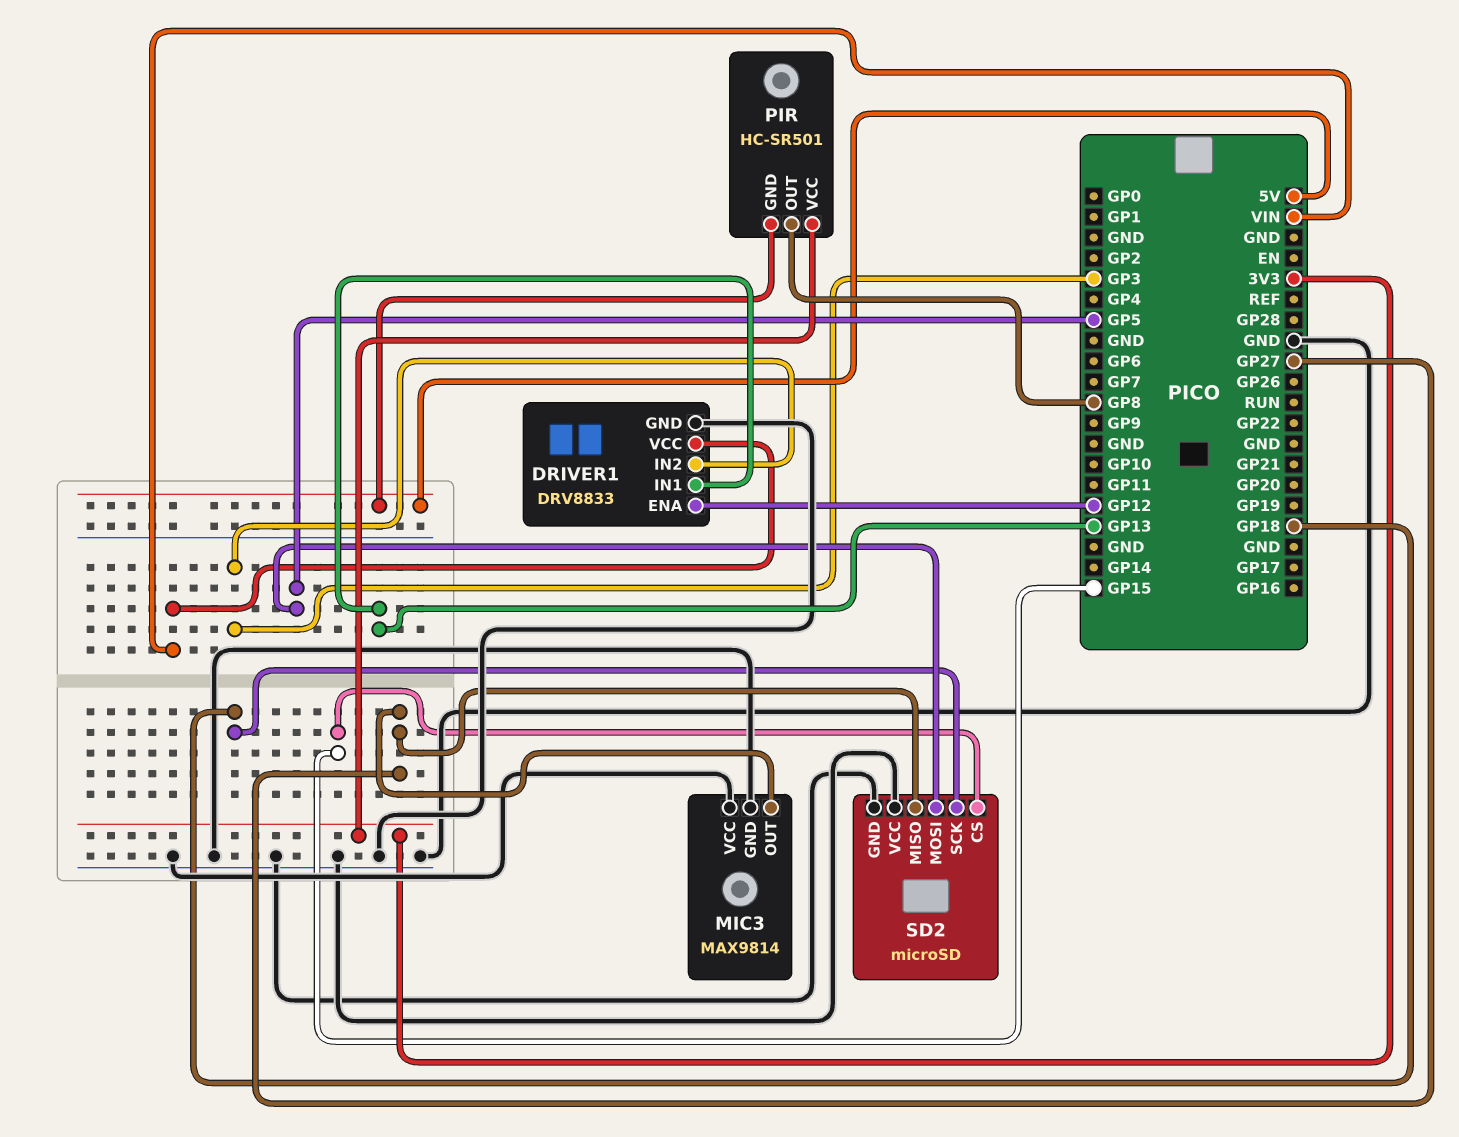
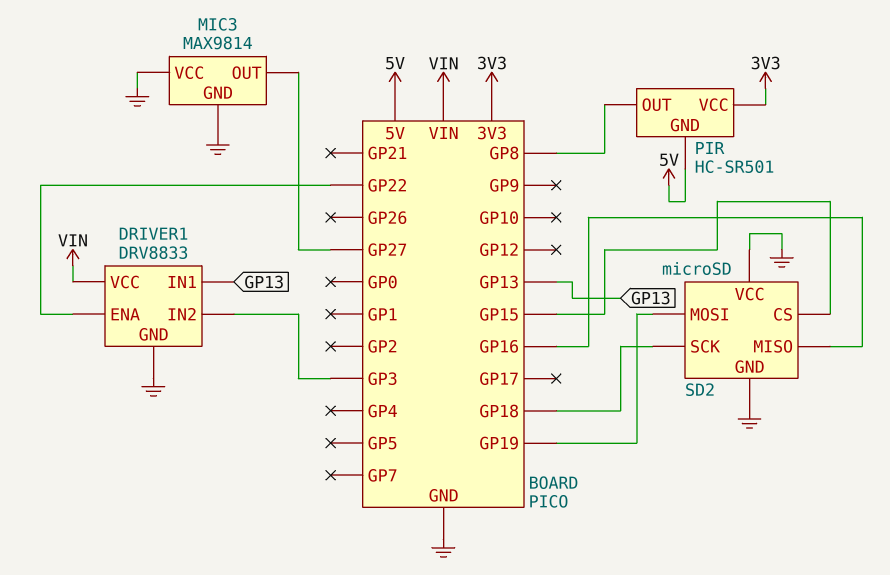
DRIVER1 pin ENA: GP12 -> GP22
SD2 pin MISO: GP27 -> GP16
SD2 pin MOSI: GP5 -> GP19

